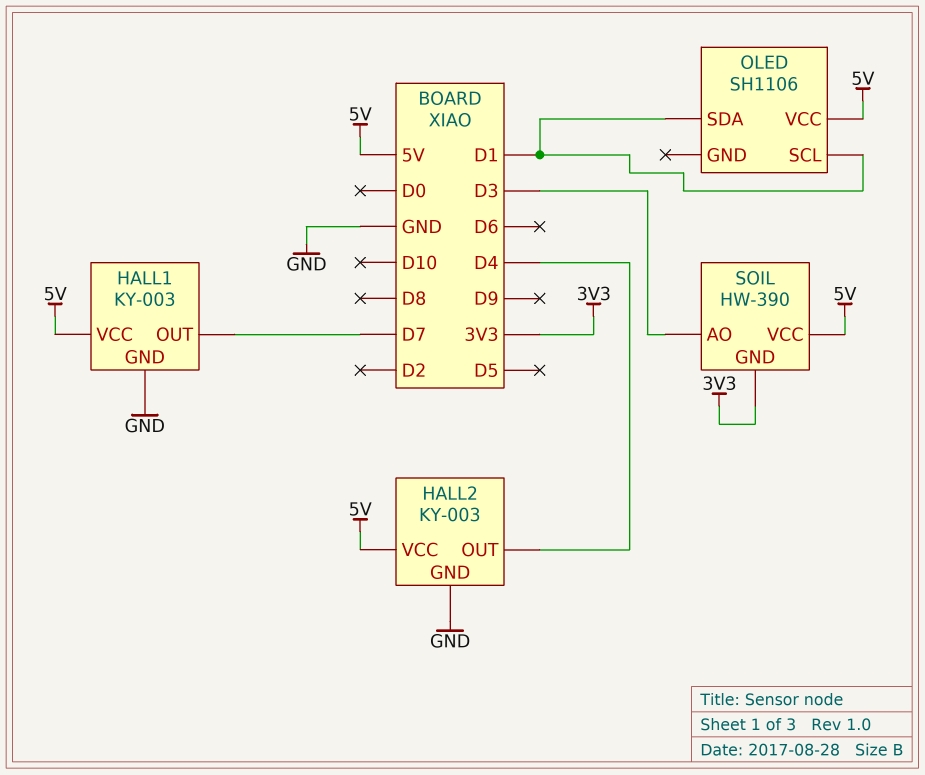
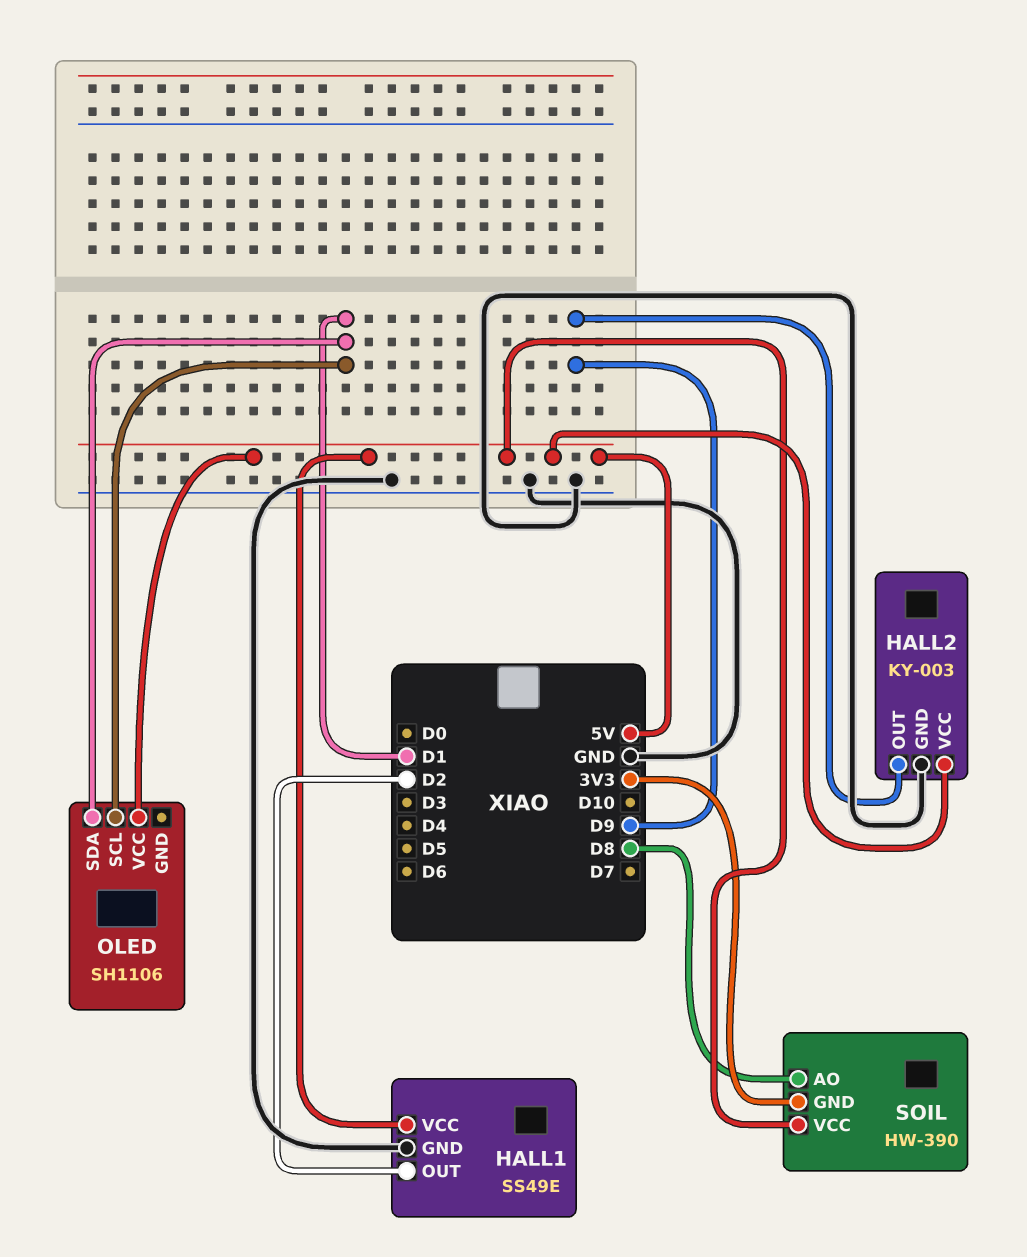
HALL1: KY-003 -> SS49E
HALL1 pin OUT: D7 -> D2
HALL2 pin OUT: D4 -> D9
SOIL pin AO: D3 -> D8

